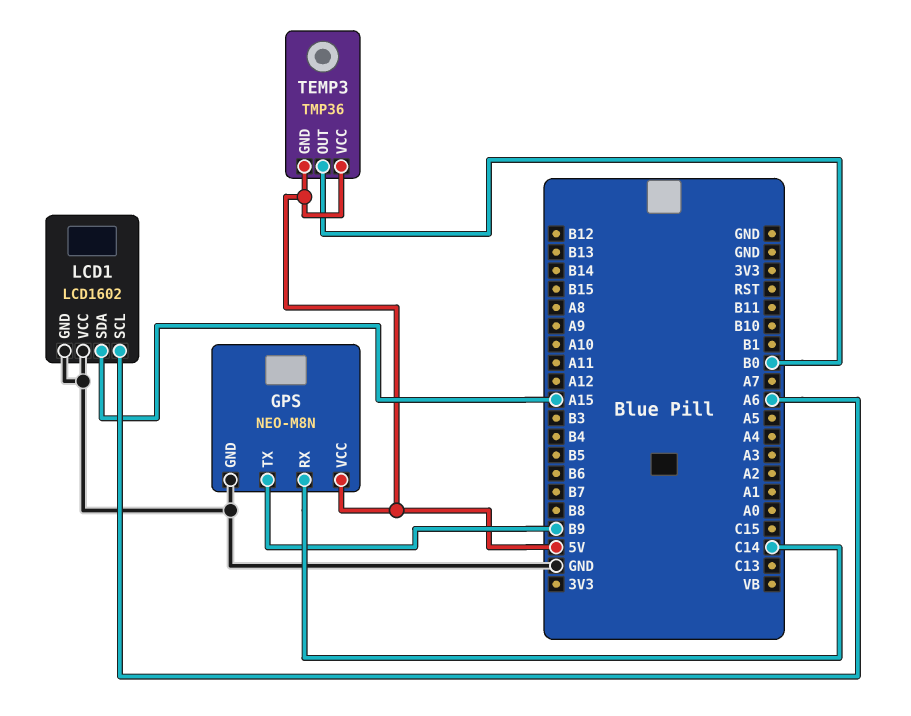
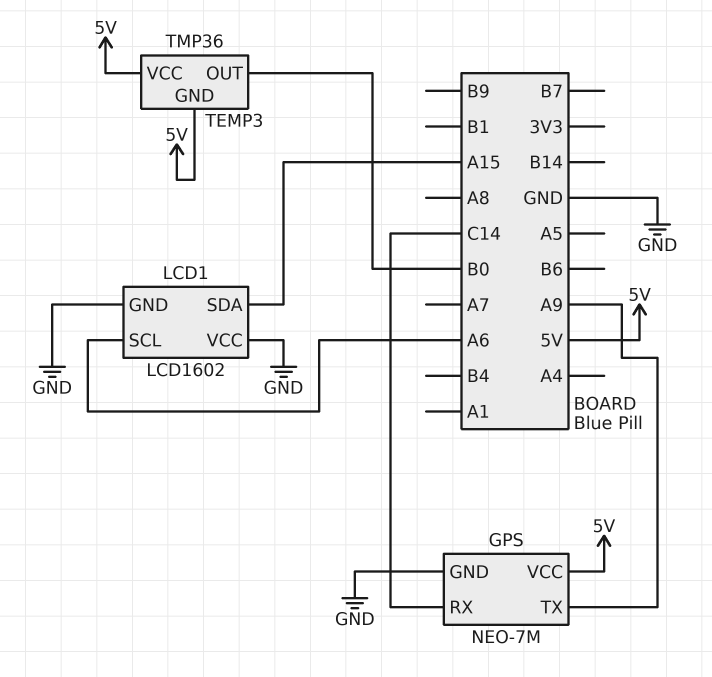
GPS: NEO-M8N -> NEO-7M
GPS pin TX: B9 -> A9

